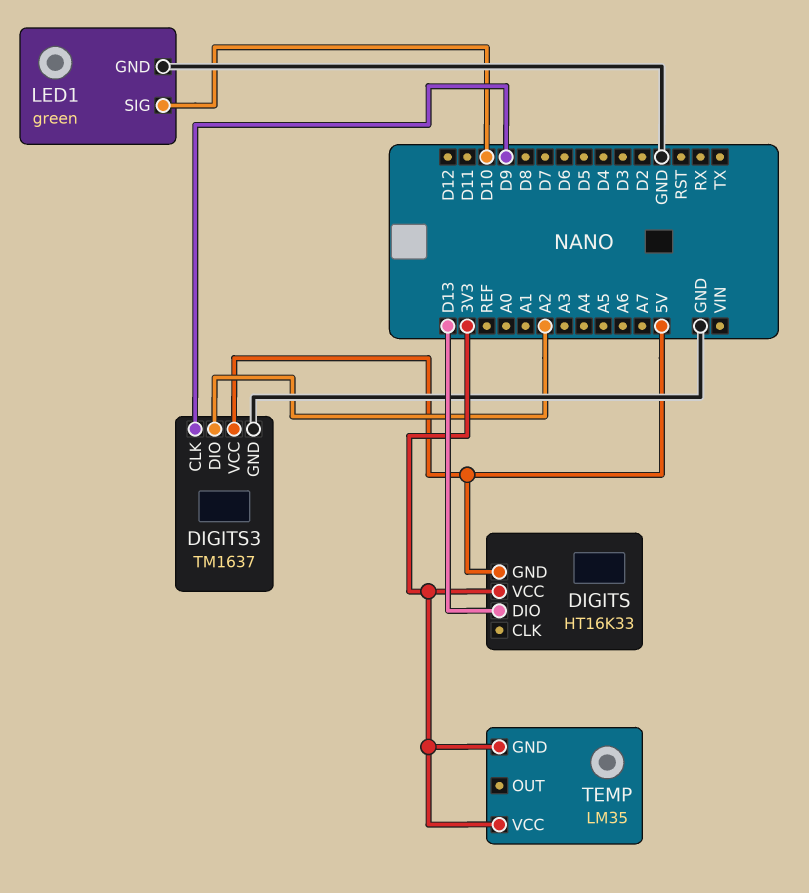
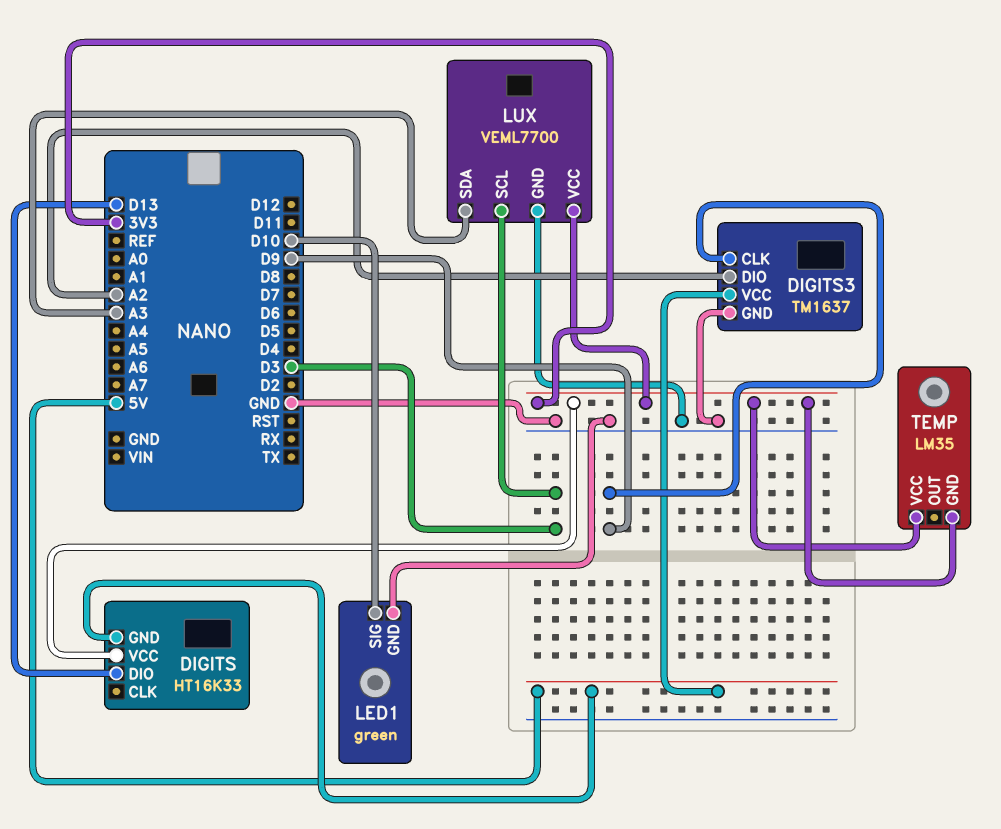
LUX: none -> VEML7700
LUX pin GND: none -> GND
LUX pin SCL: none -> D3
LUX pin SDA: none -> A3
LUX pin VCC: none -> 3V3

